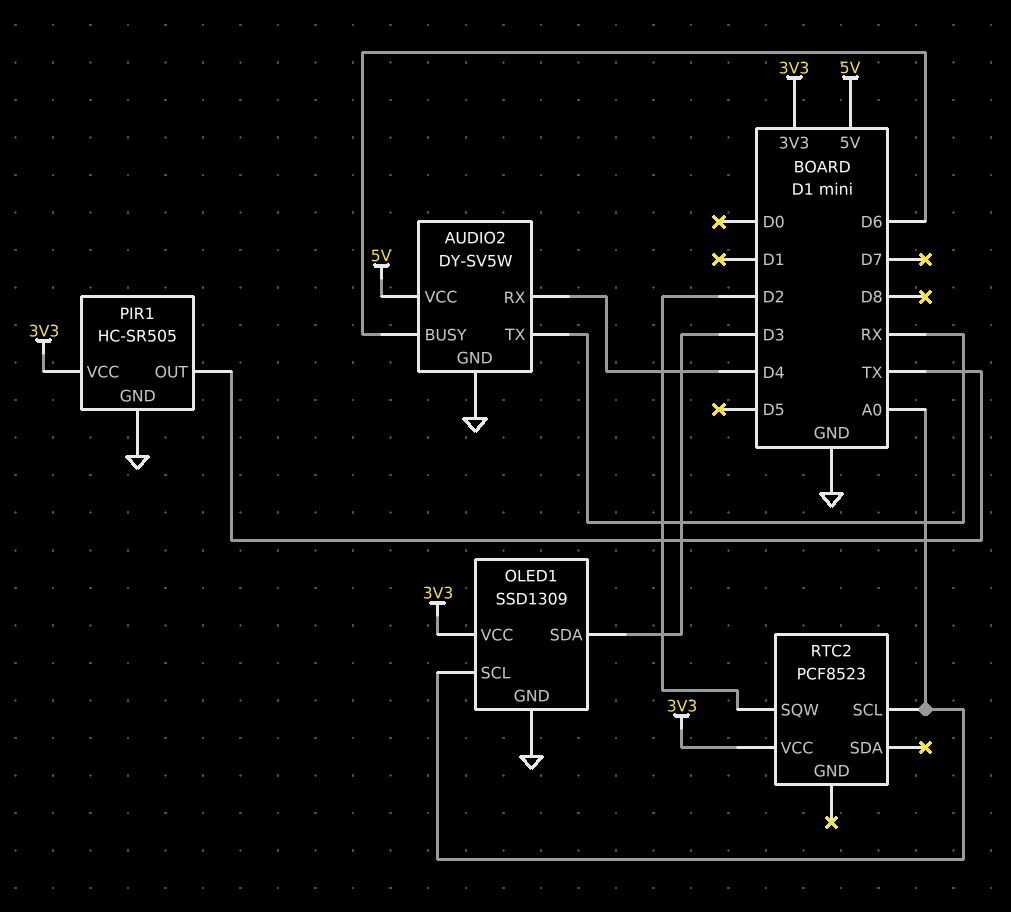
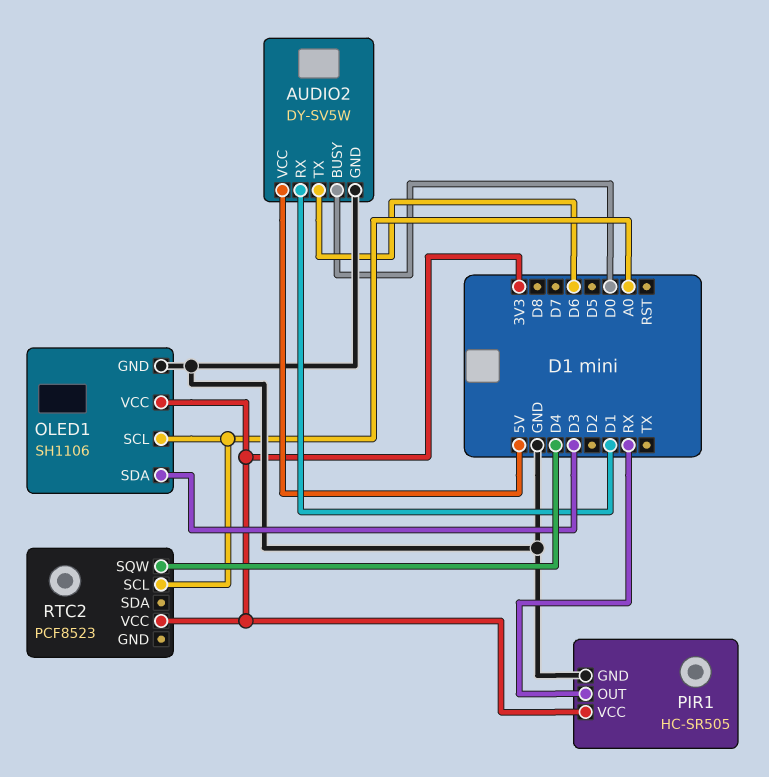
AUDIO2 pin BUSY: D6 -> D0
AUDIO2 pin RX: D4 -> D1
AUDIO2 pin TX: RX -> D6
OLED1: SSD1309 -> SH1106
PIR1 pin OUT: TX -> RX
RTC2 pin SQW: D2 -> D4

